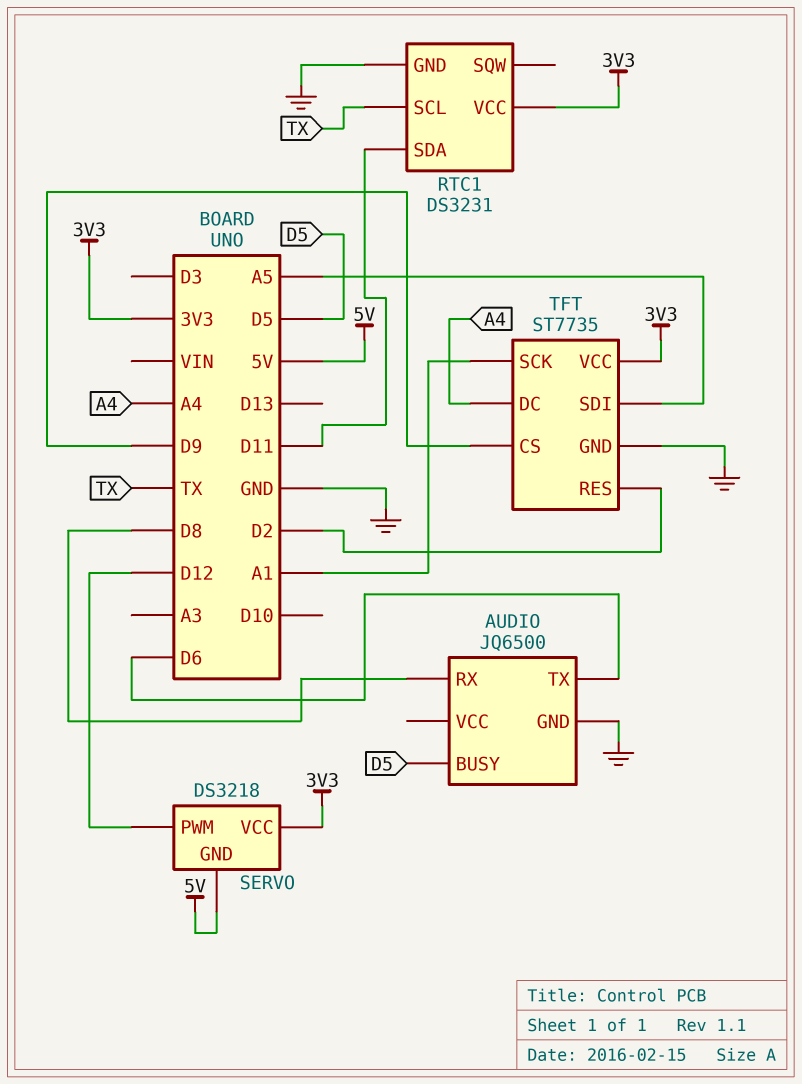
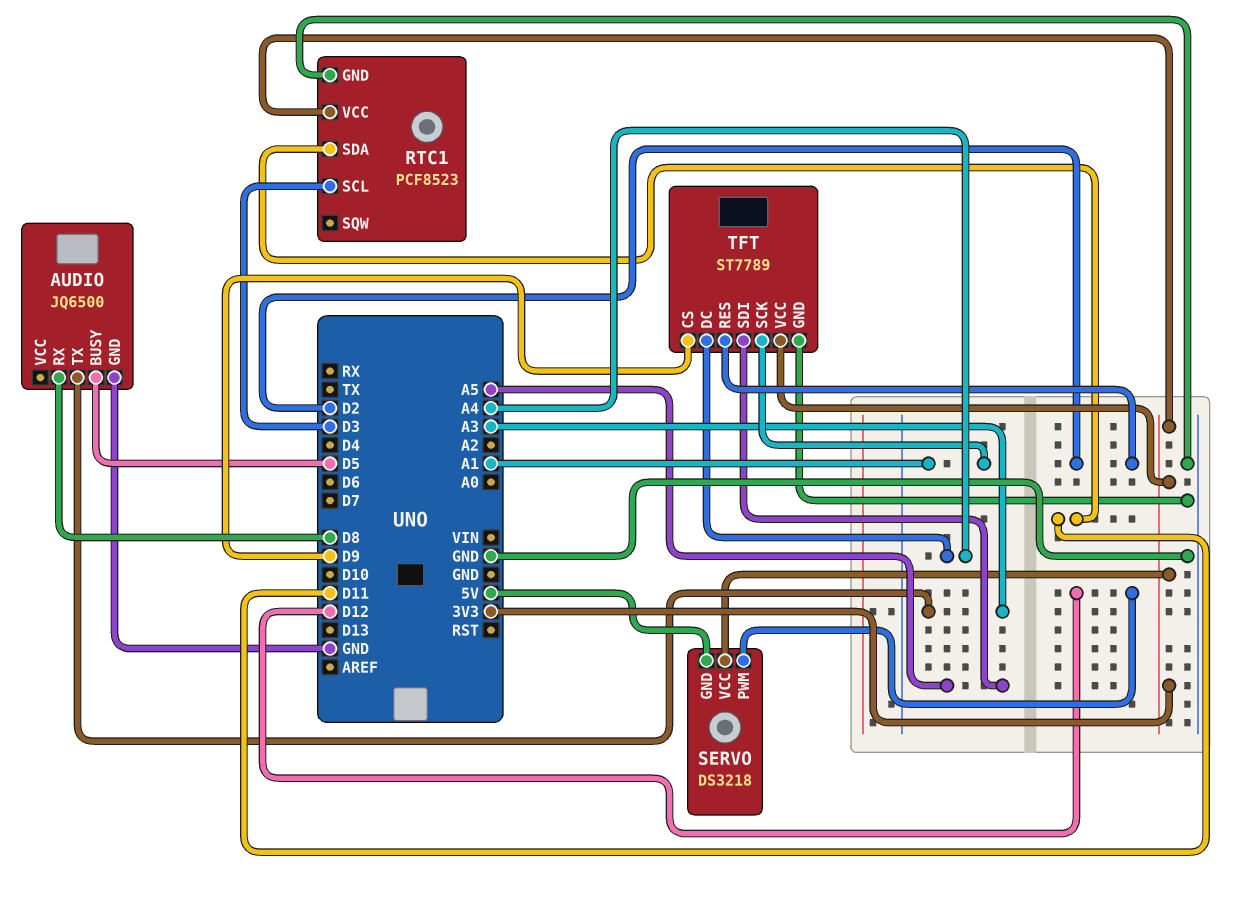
AUDIO pin TX: D6 -> A3
RTC1: DS3231 -> PCF8523
RTC1 pin SCL: TX -> D3
TFT: ST7735 -> ST7789

